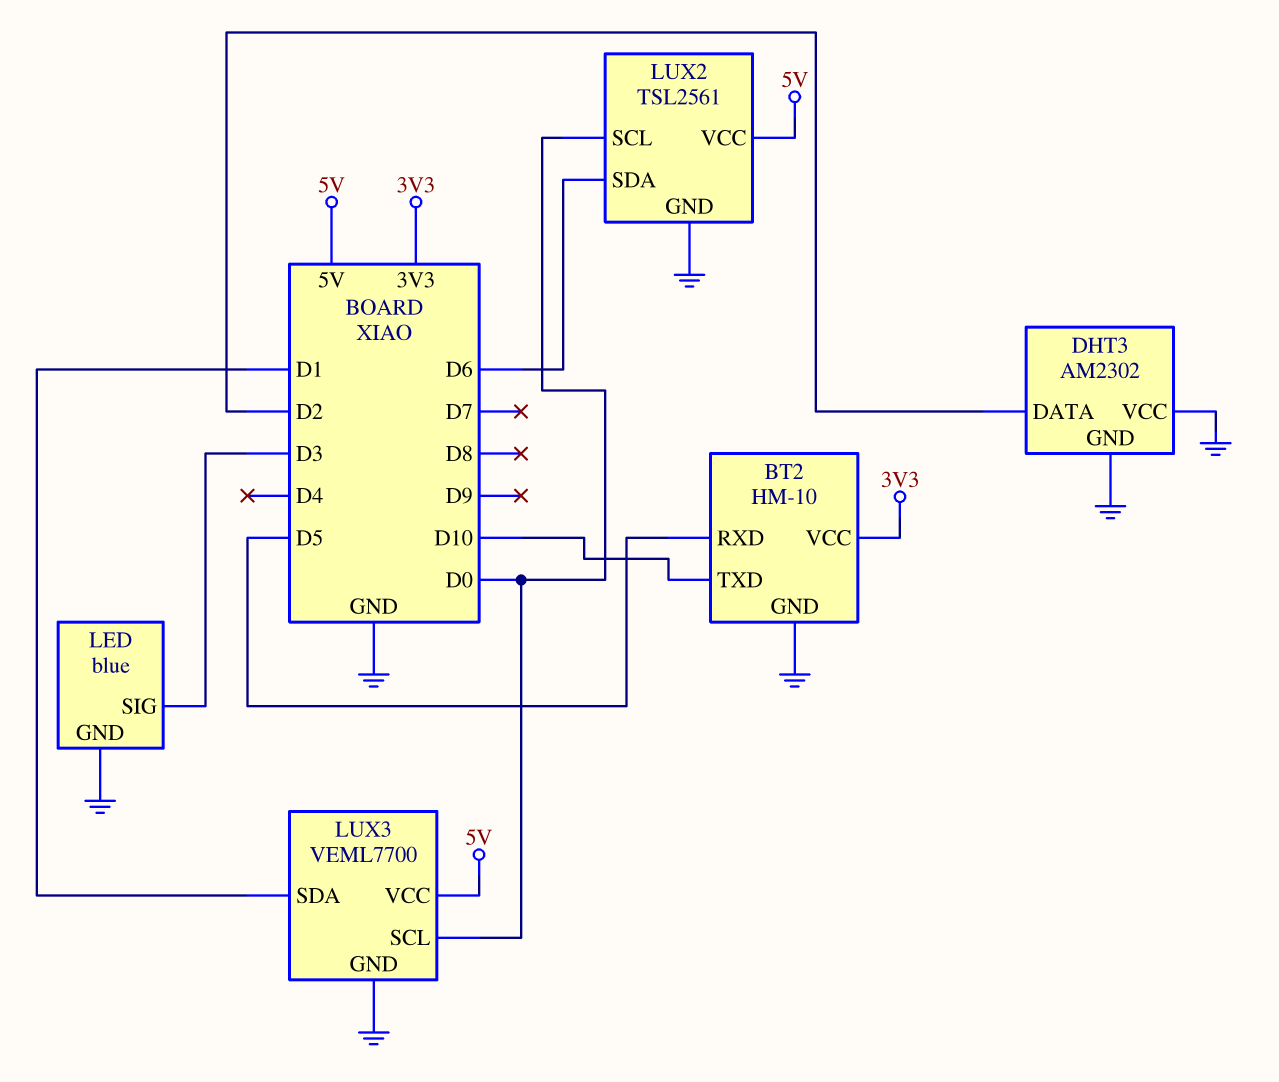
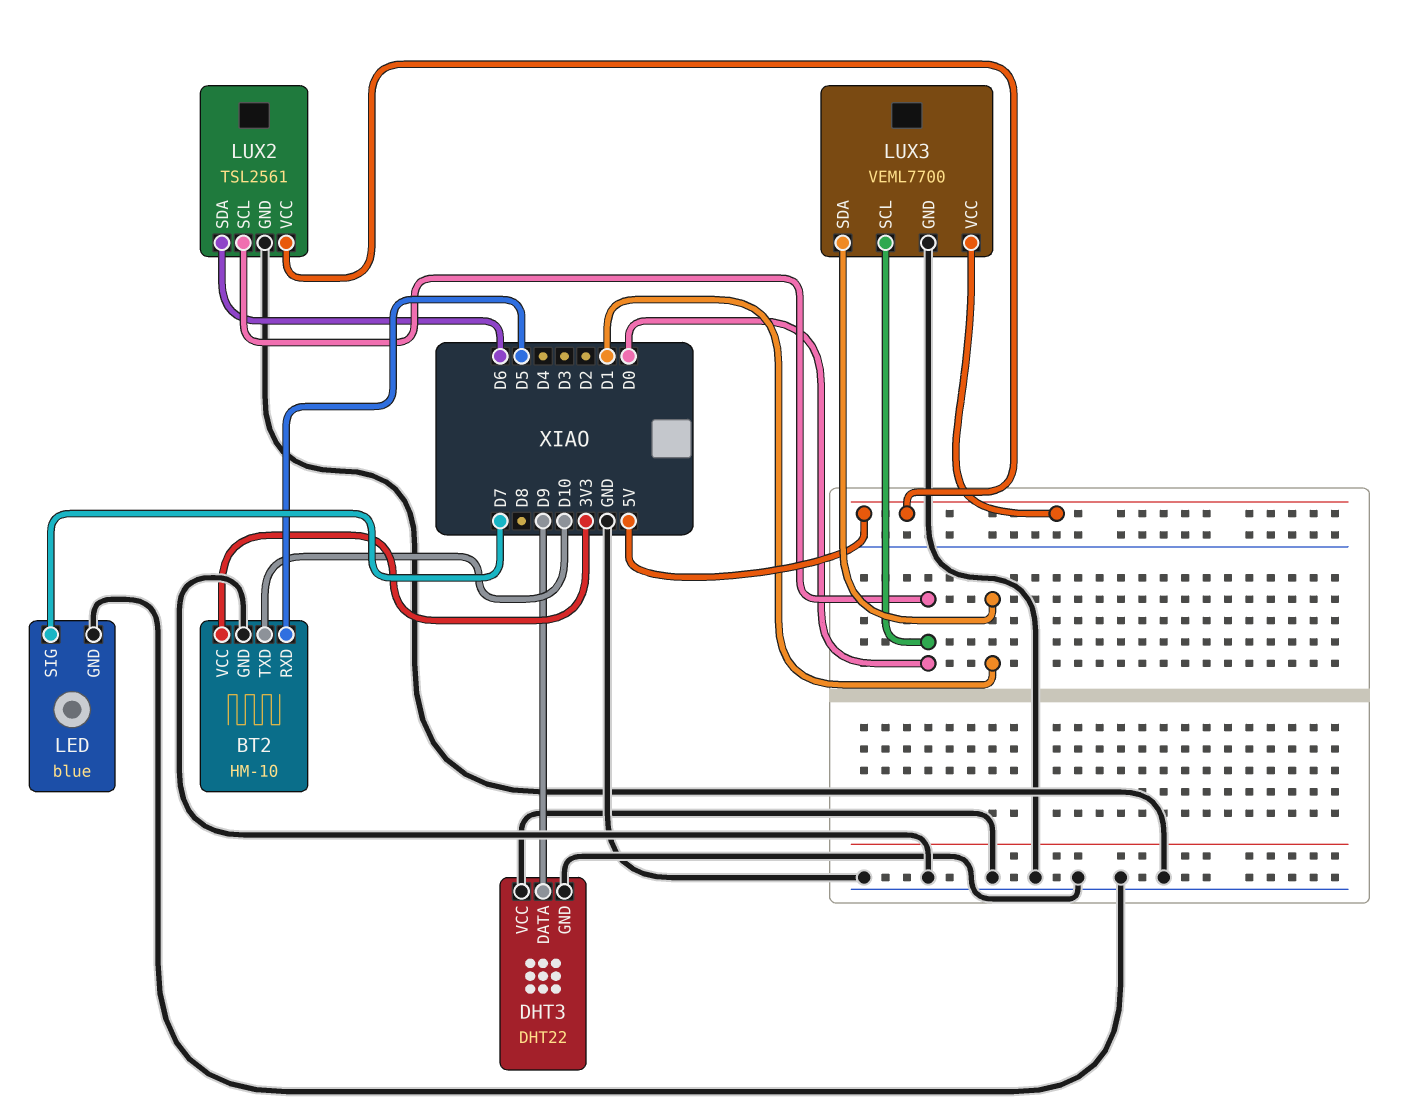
DHT3: AM2302 -> DHT22
DHT3 pin DATA: D2 -> D9
LED pin SIG: D3 -> D7

